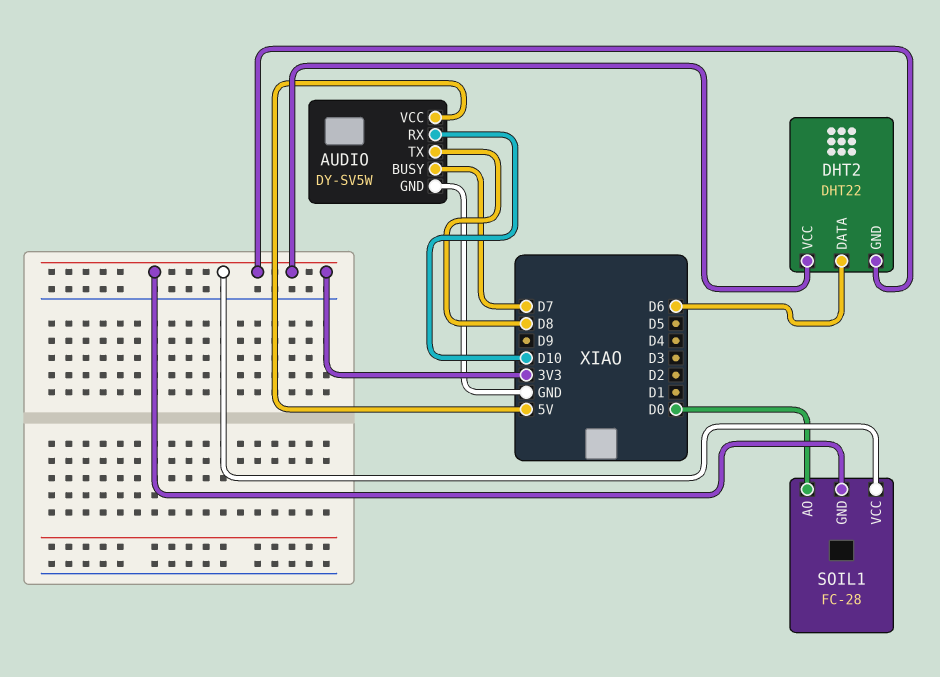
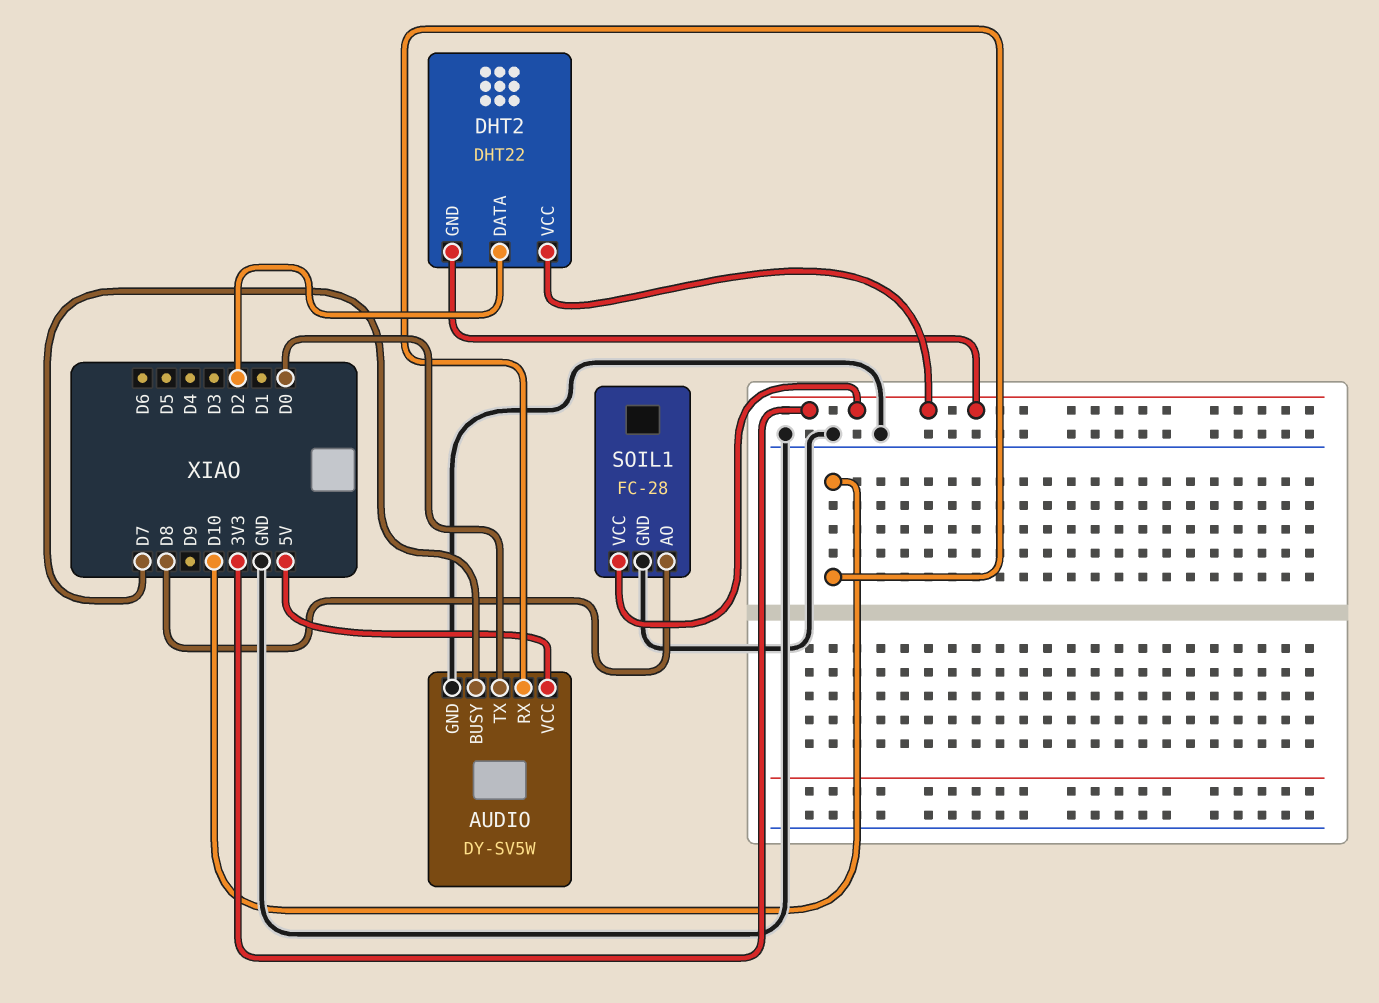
AUDIO pin TX: D8 -> D0
DHT2 pin DATA: D6 -> D2
SOIL1 pin AO: D0 -> D8
SOIL1 pin GND: 3V3 -> GND

